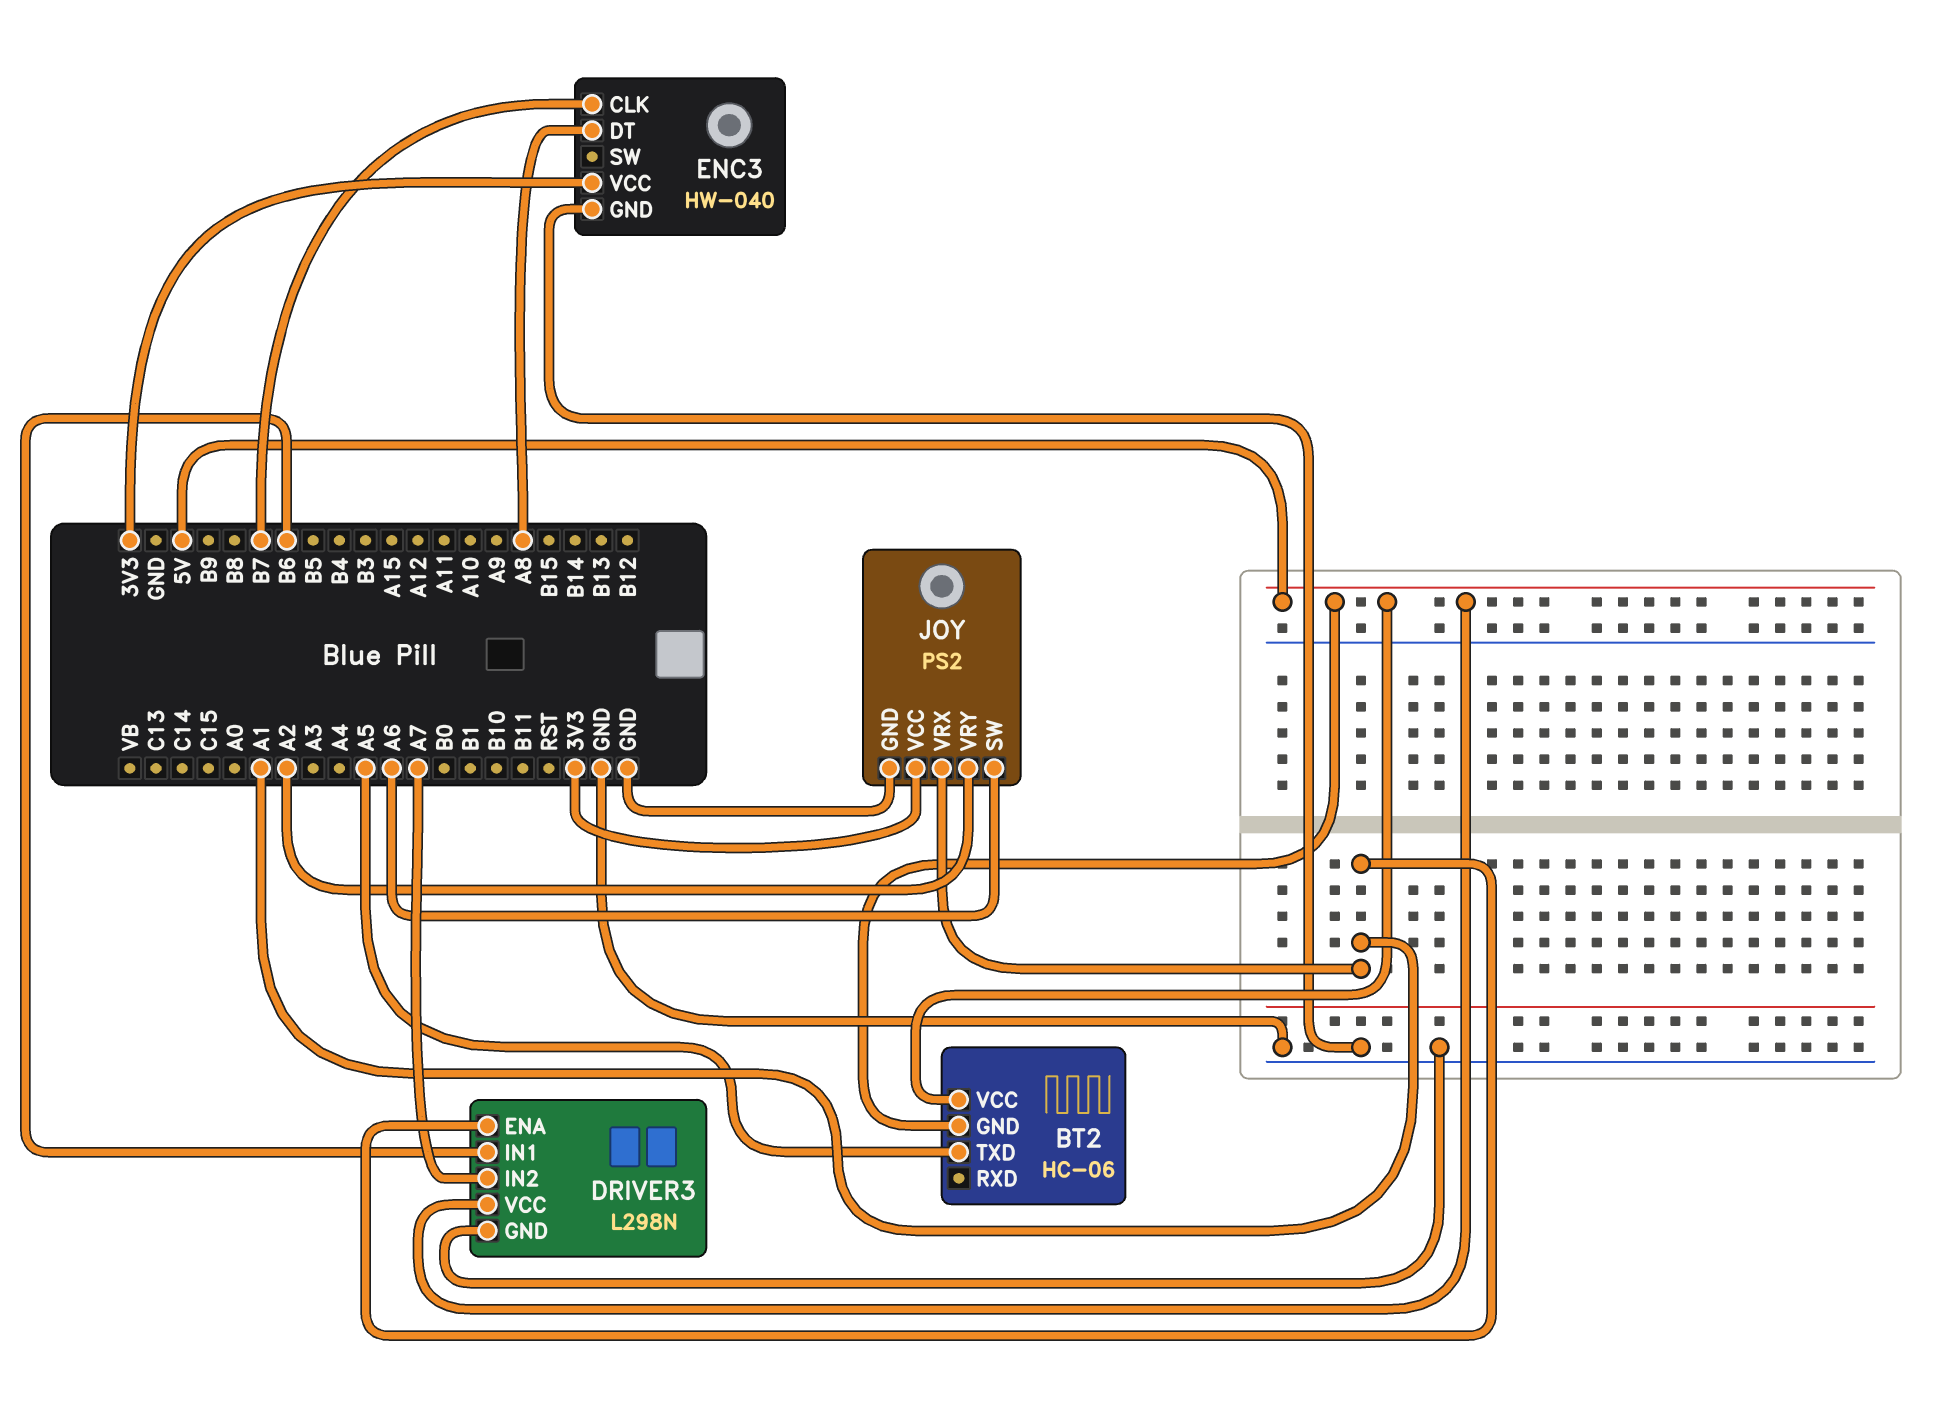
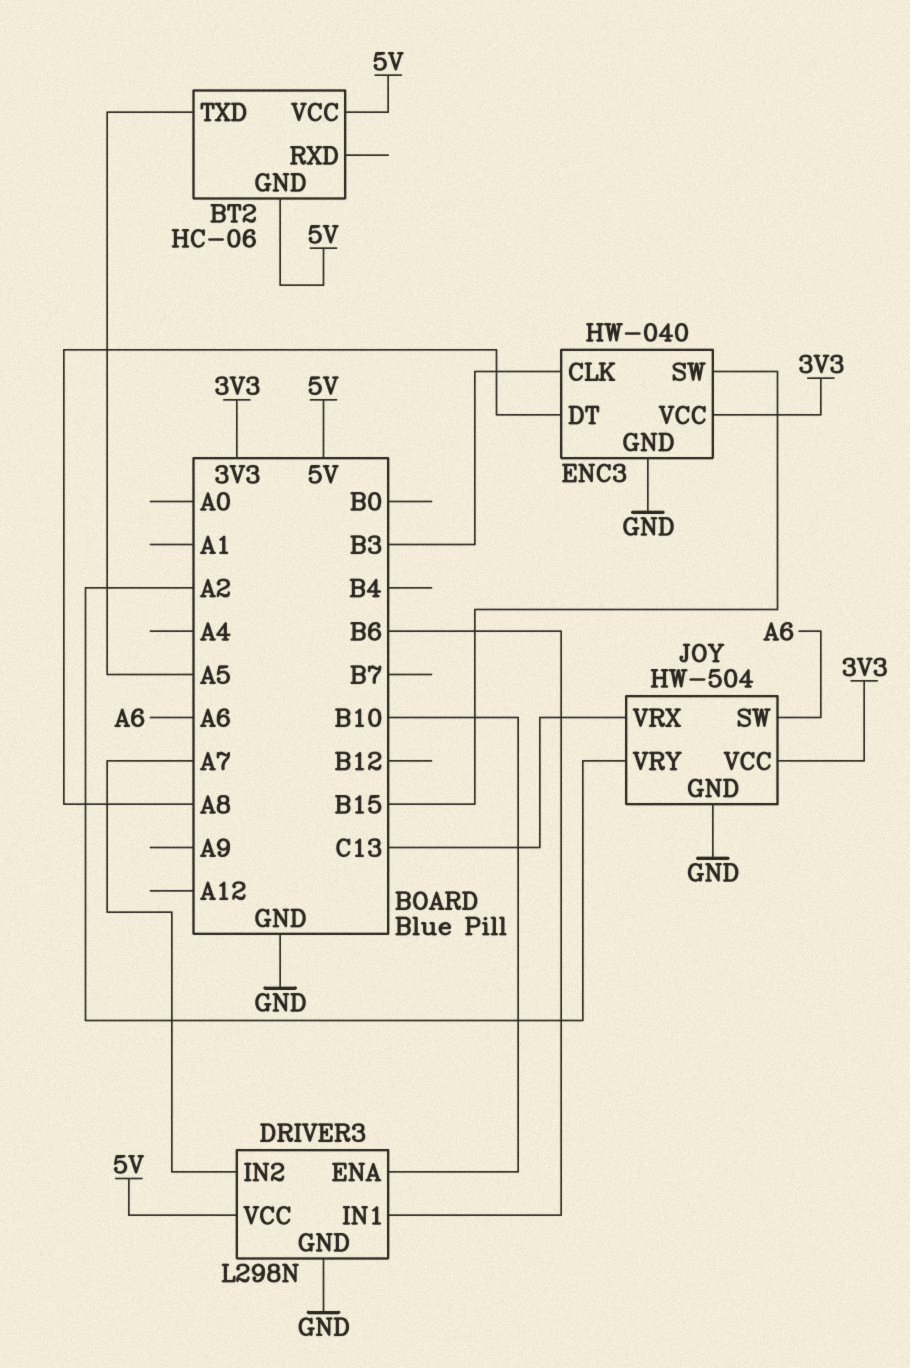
DRIVER3 pin ENA: A1 -> B10
ENC3 pin CLK: B7 -> B3
ENC3 pin SW: none -> B15
JOY: PS2 -> HW-504
JOY pin VRX: A1 -> C13

